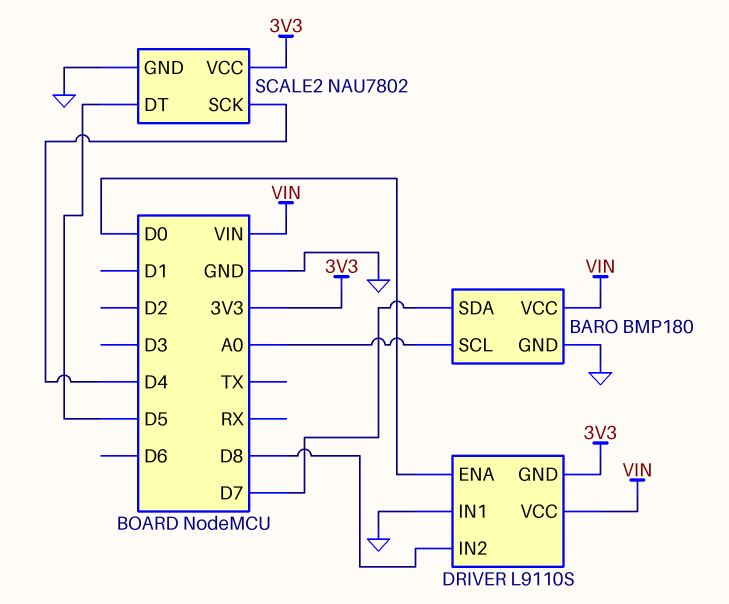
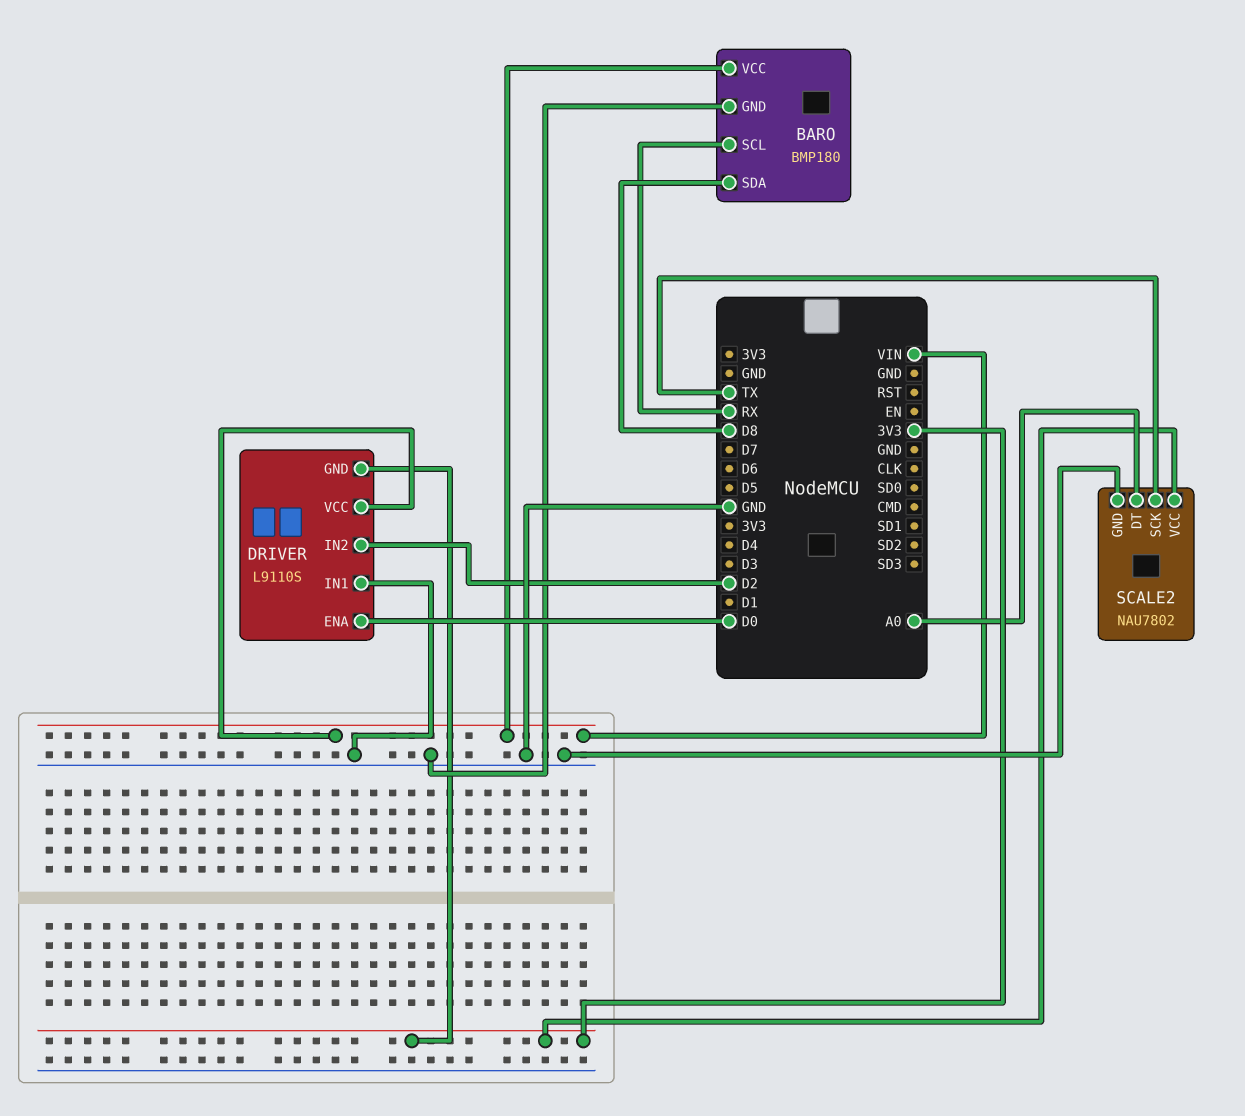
BARO pin SCL: A0 -> RX
BARO pin SDA: D7 -> D8
DRIVER pin IN2: D8 -> D2
SCALE2 pin DT: D5 -> A0
SCALE2 pin SCK: D4 -> TX

